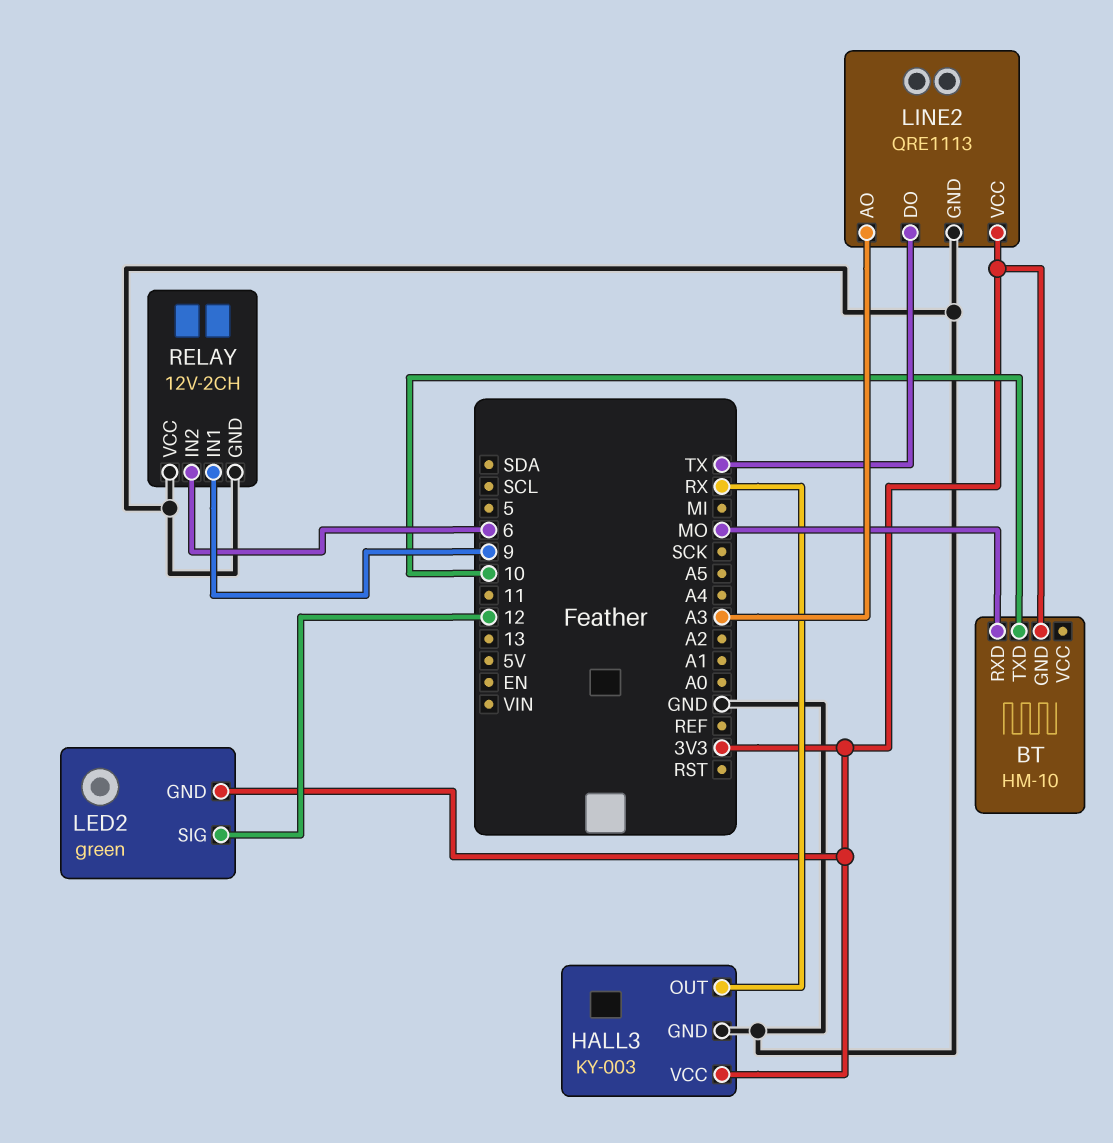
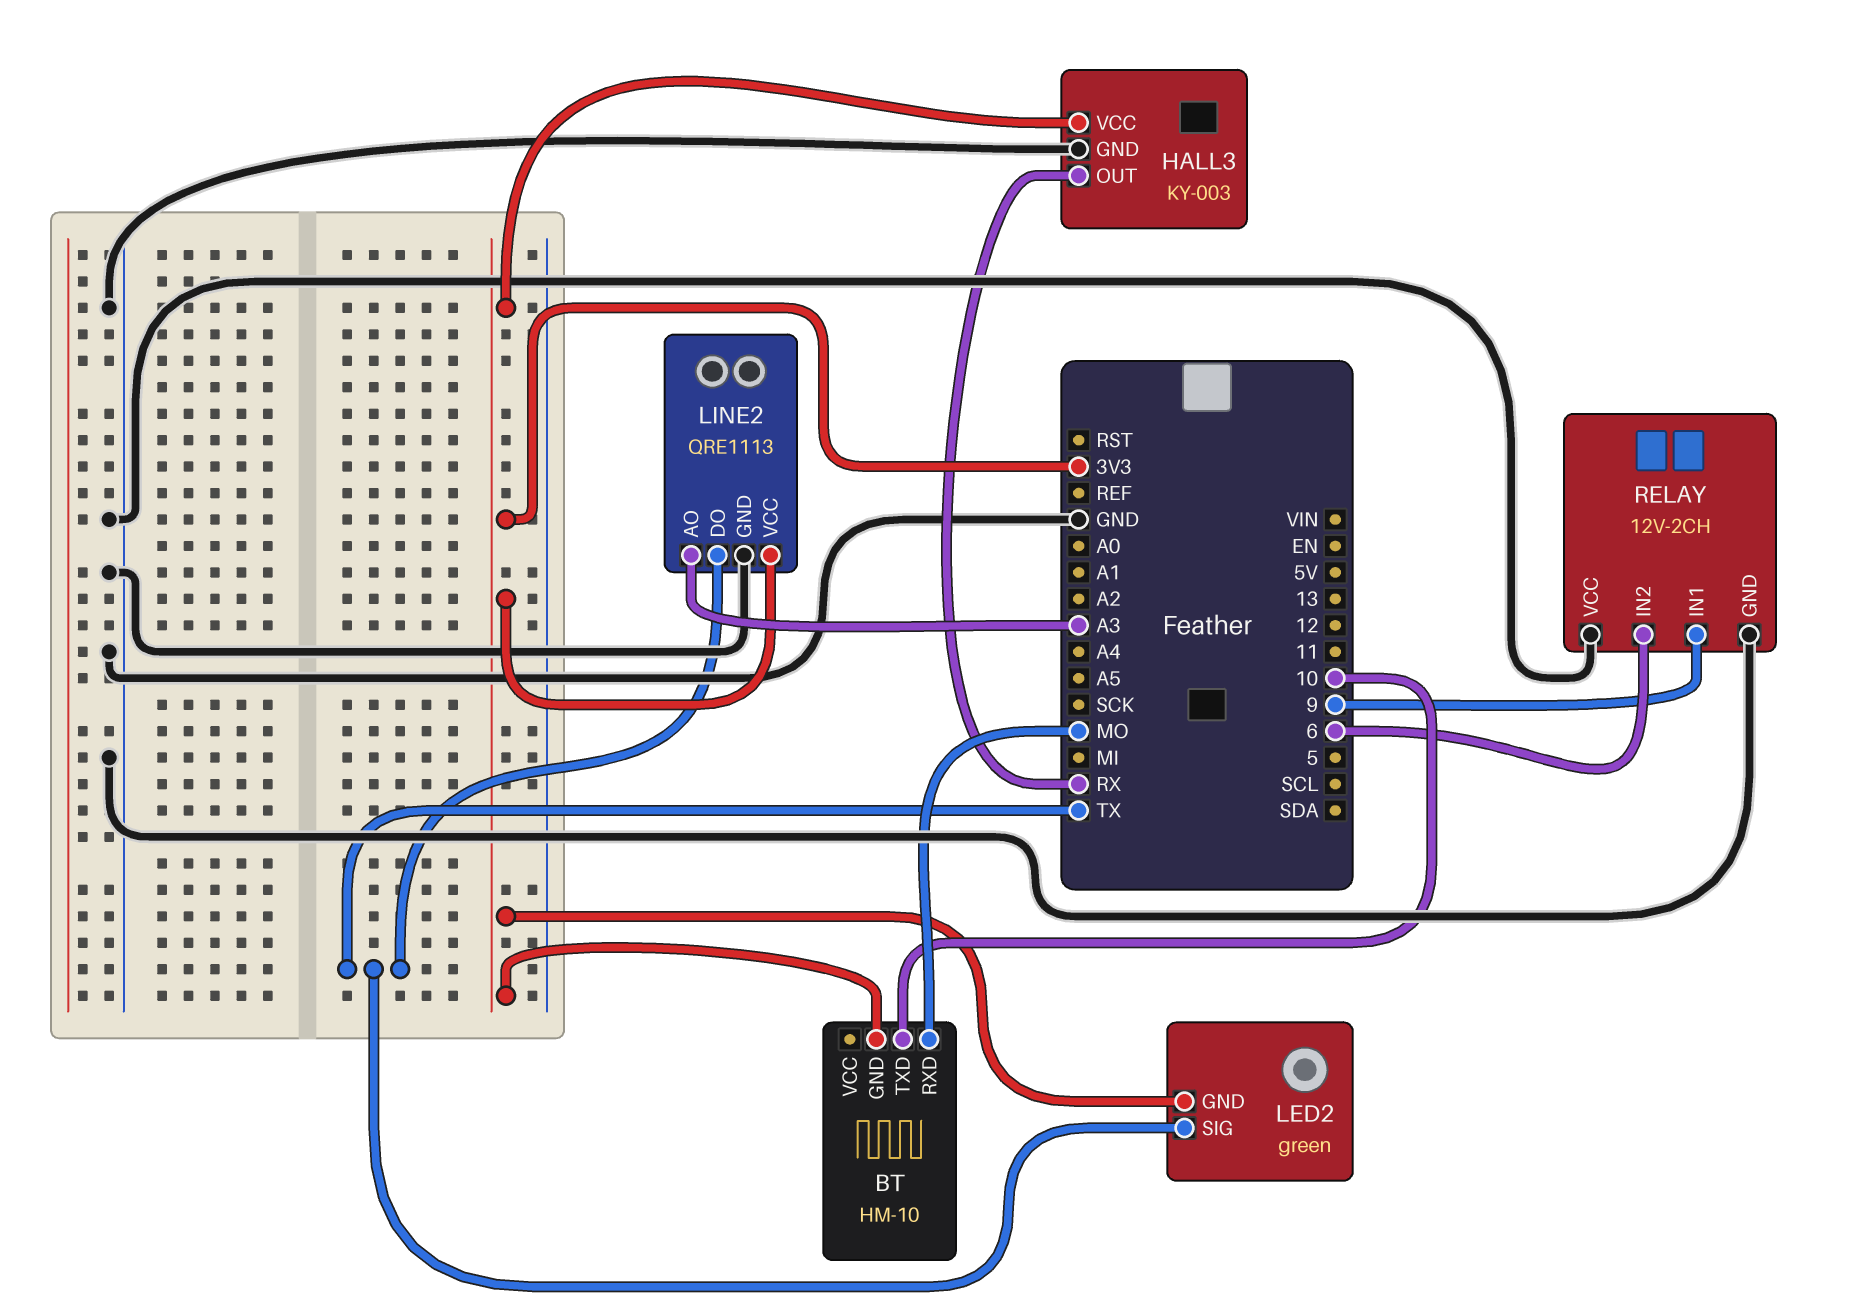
LED2 pin SIG: 12 -> TX

